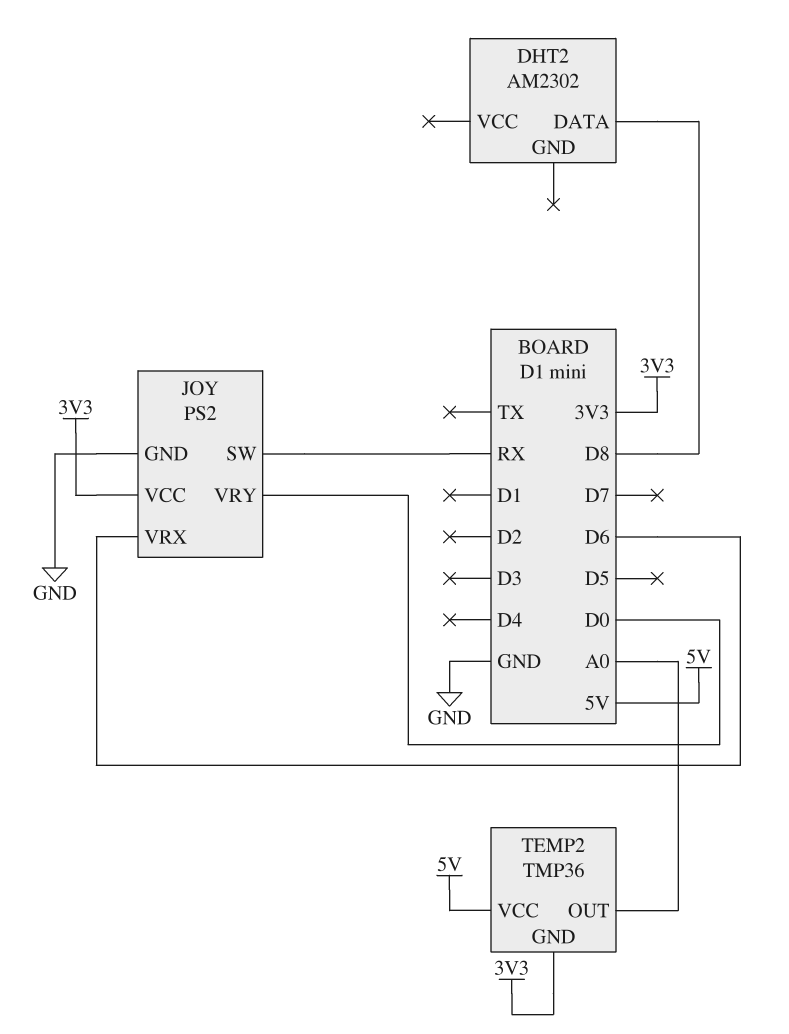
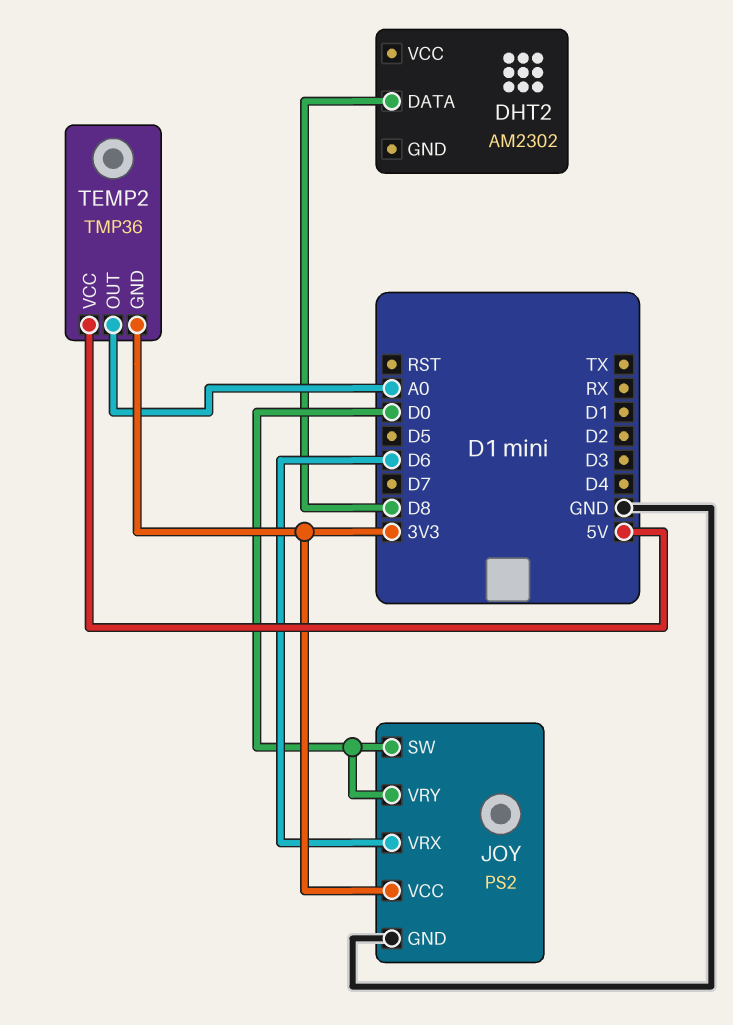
JOY pin SW: RX -> D0

